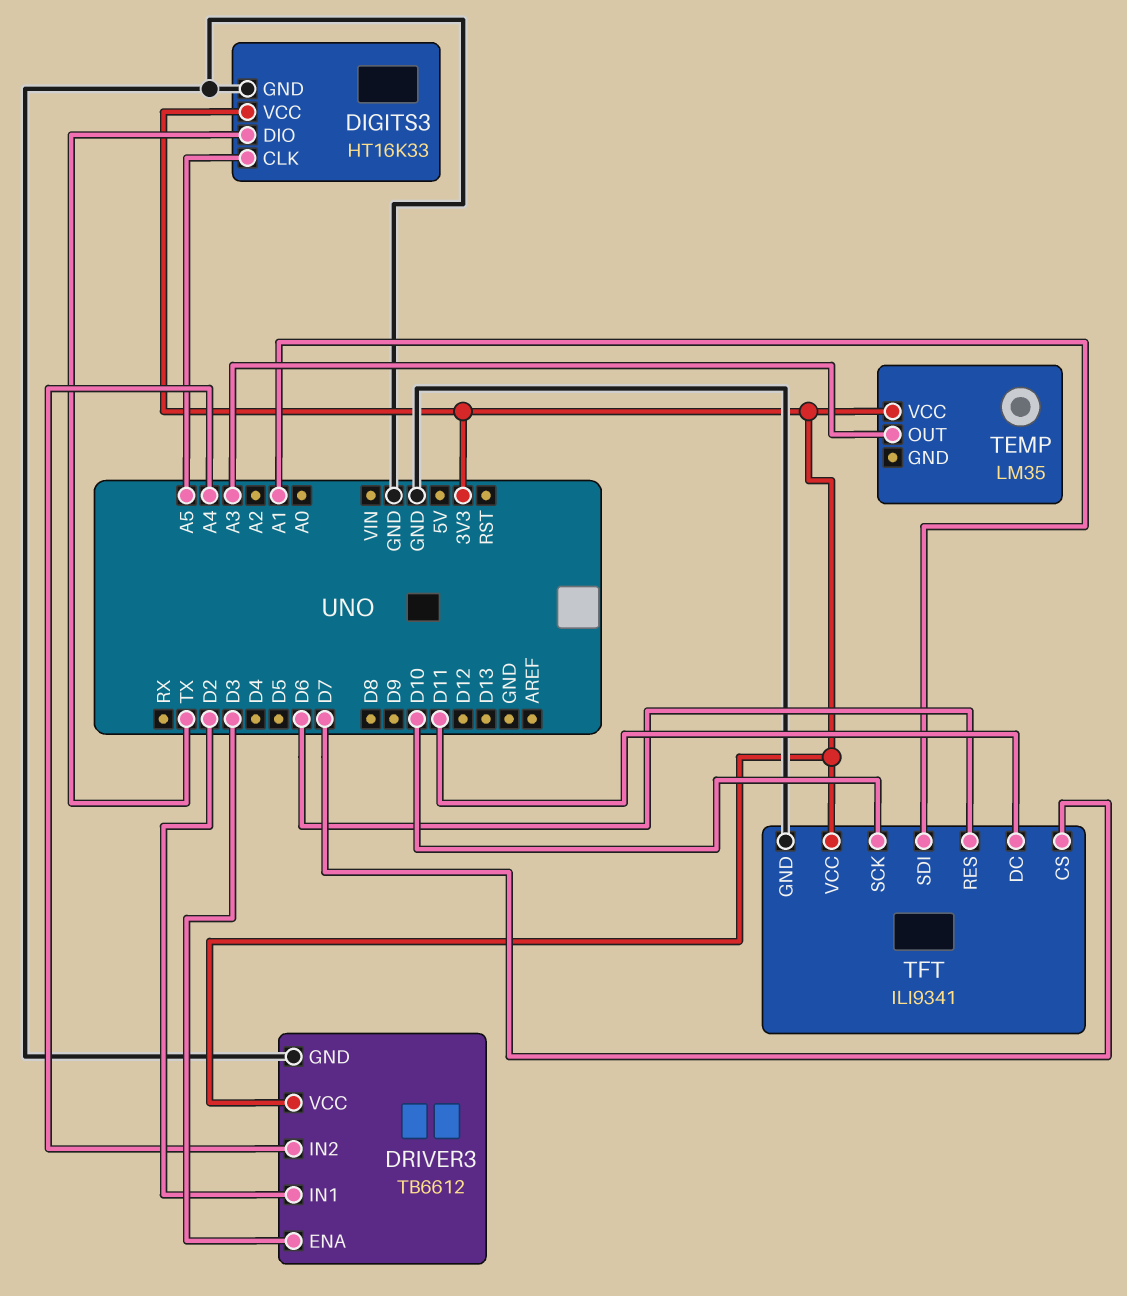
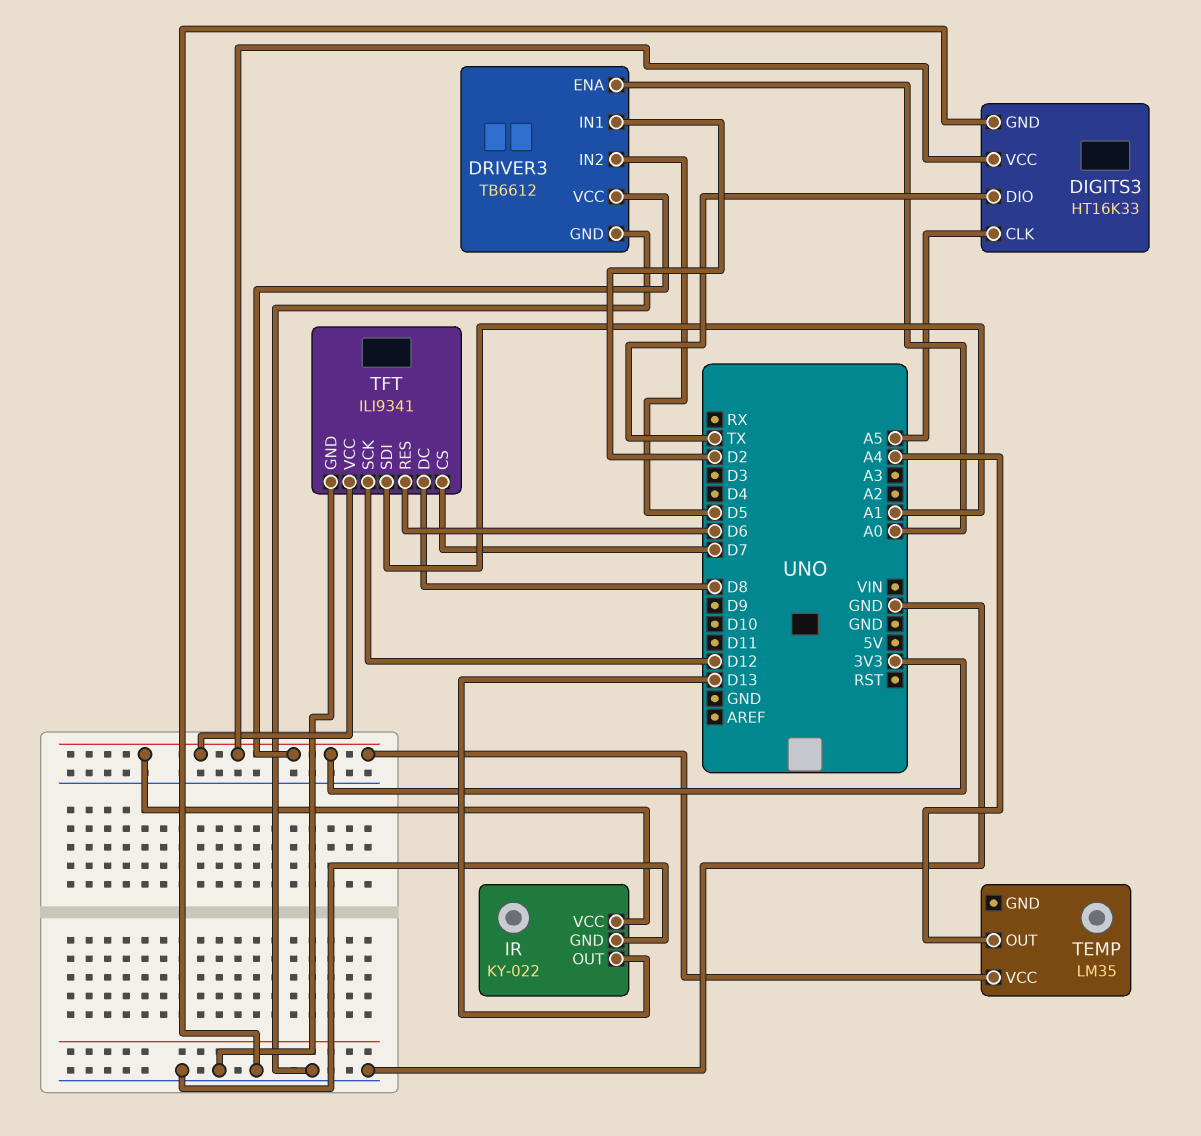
DRIVER3 pin ENA: D3 -> A0
DRIVER3 pin IN2: A4 -> D5
IR: none -> KY-022
IR pin GND: none -> GND
IR pin OUT: none -> D13
IR pin VCC: none -> 3V3
TEMP pin OUT: A3 -> A4
TFT pin DC: D11 -> D8
TFT pin SCK: D10 -> D12

